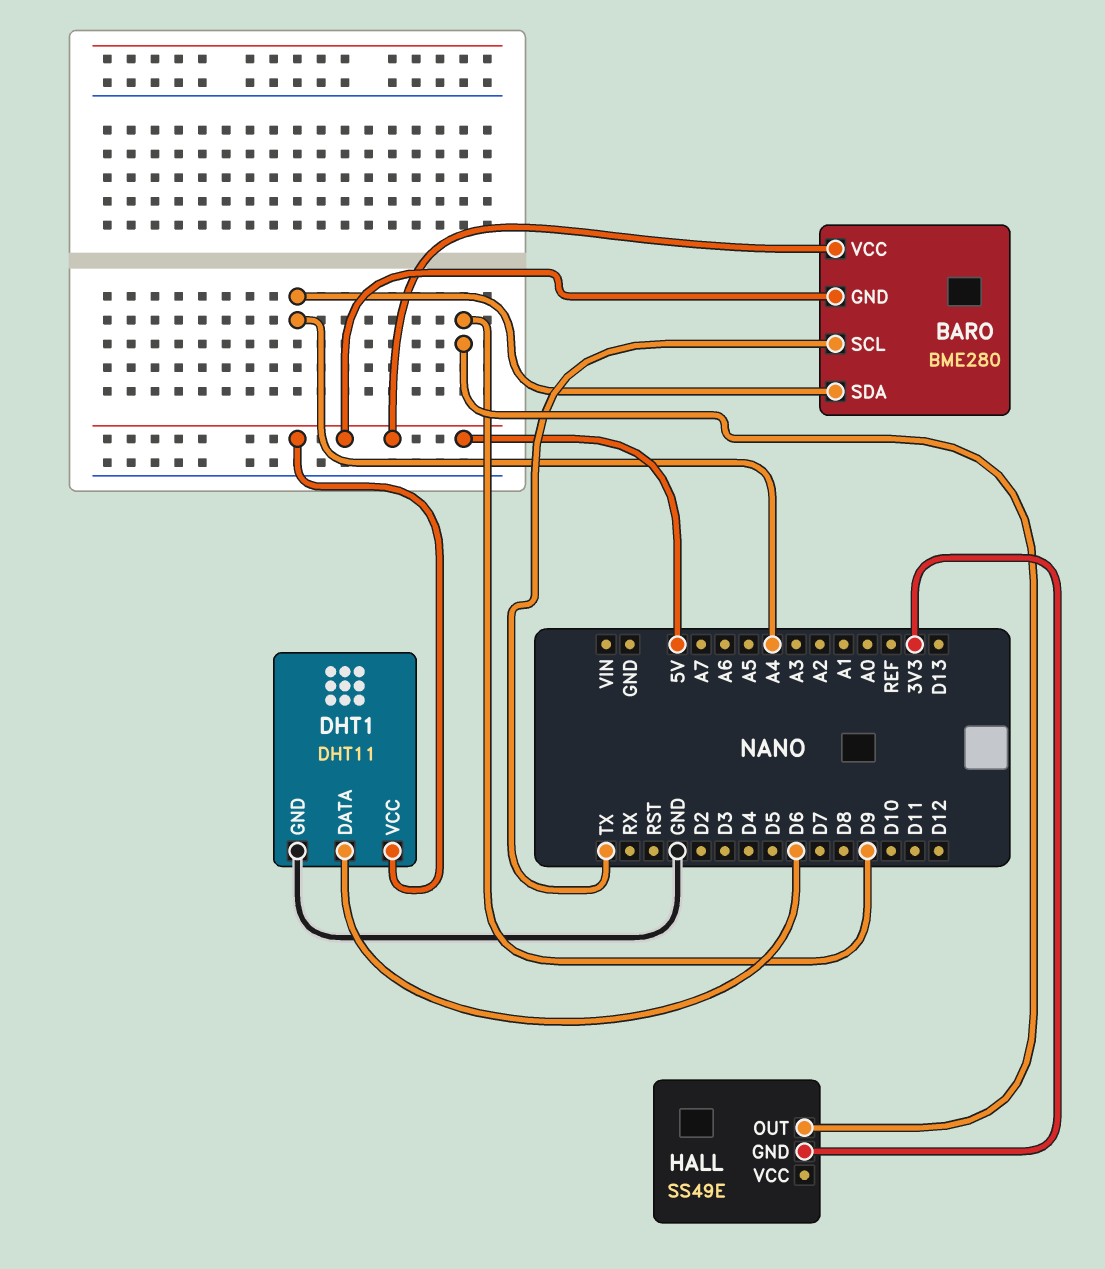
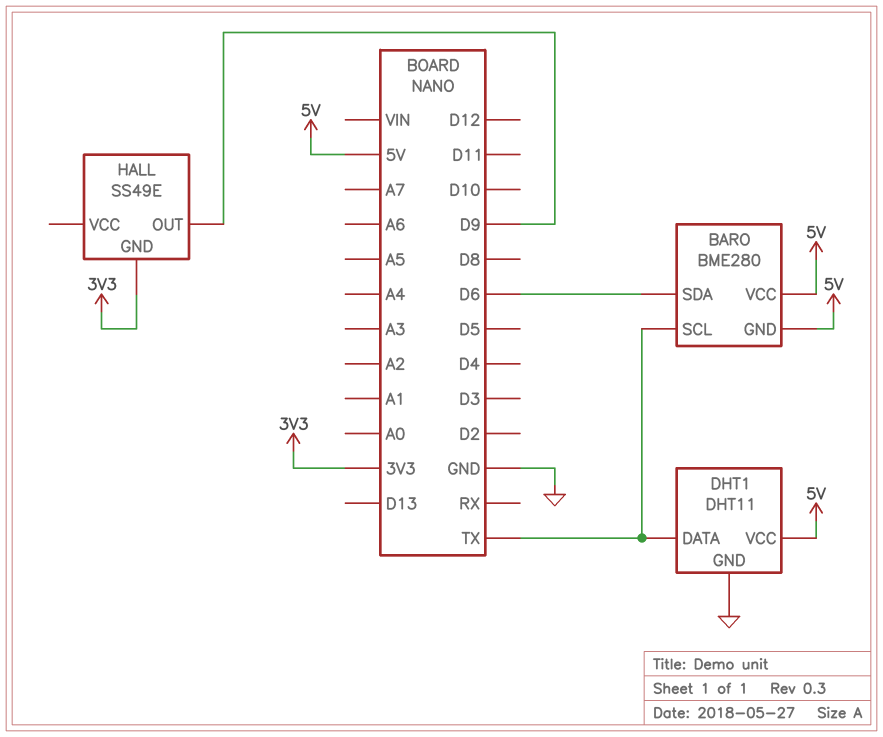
BARO pin SDA: A4 -> D6
DHT1 pin DATA: D6 -> TX

